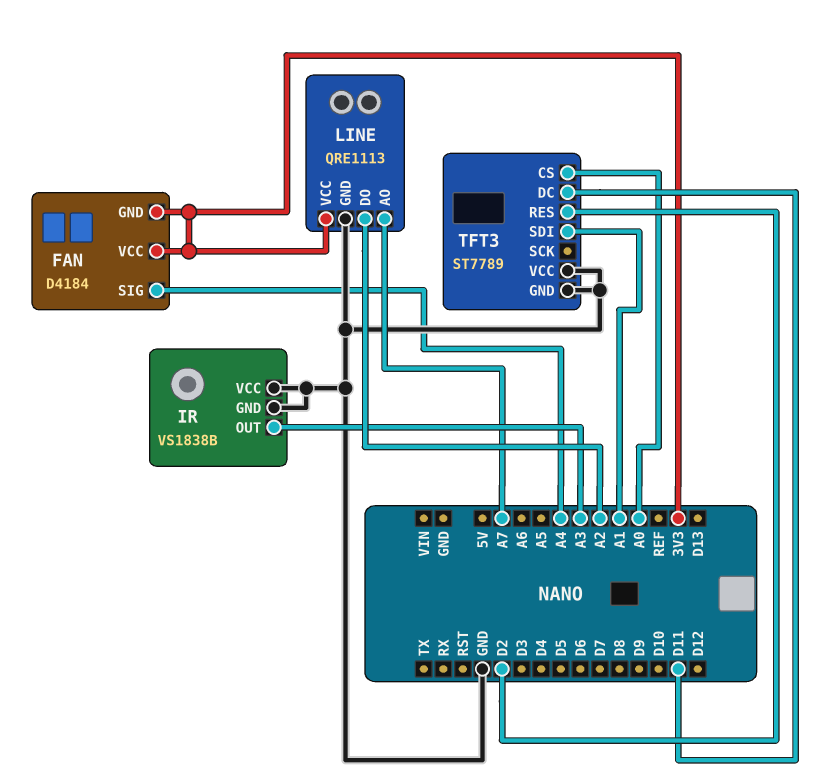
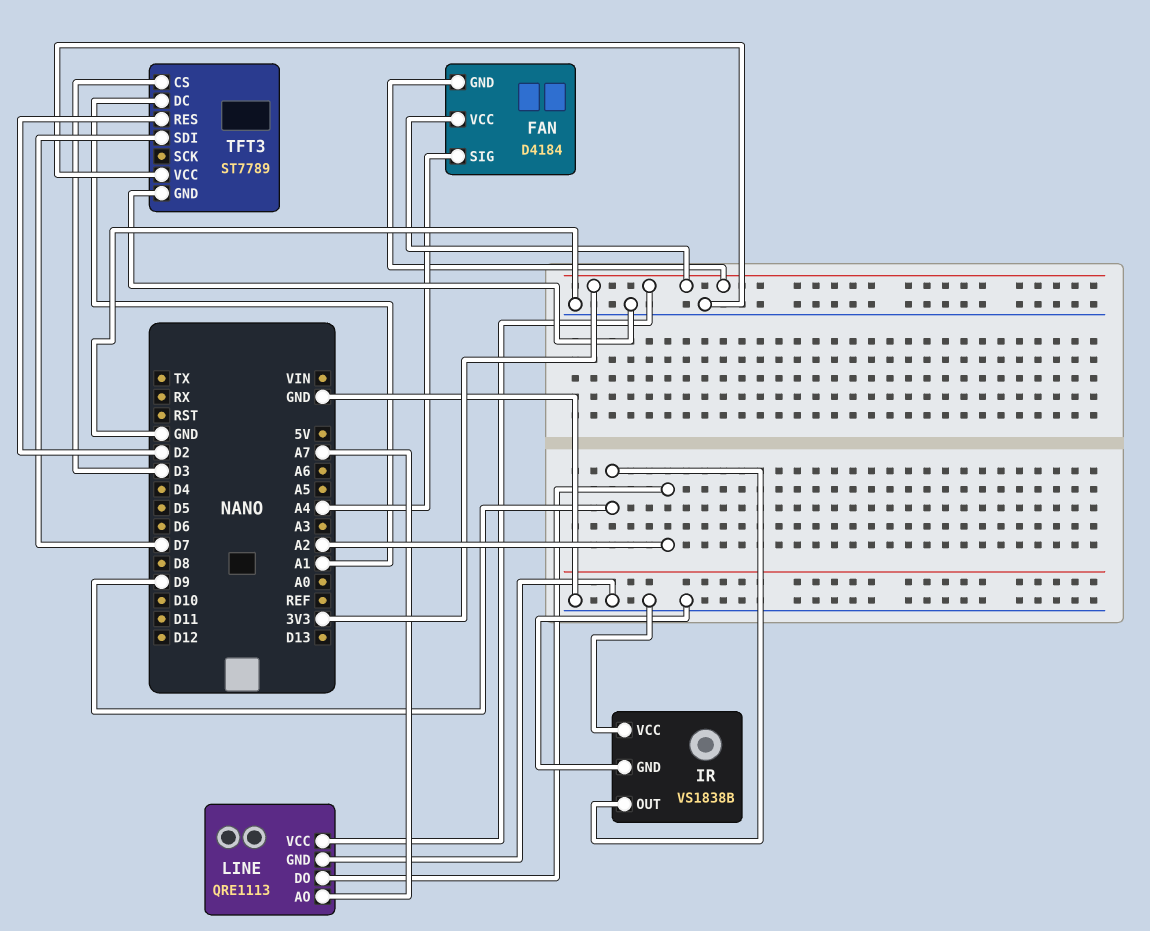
IR pin OUT: A3 -> D9
TFT3 pin CS: A0 -> D3
TFT3 pin DC: D11 -> A1
TFT3 pin SDI: A1 -> D7

